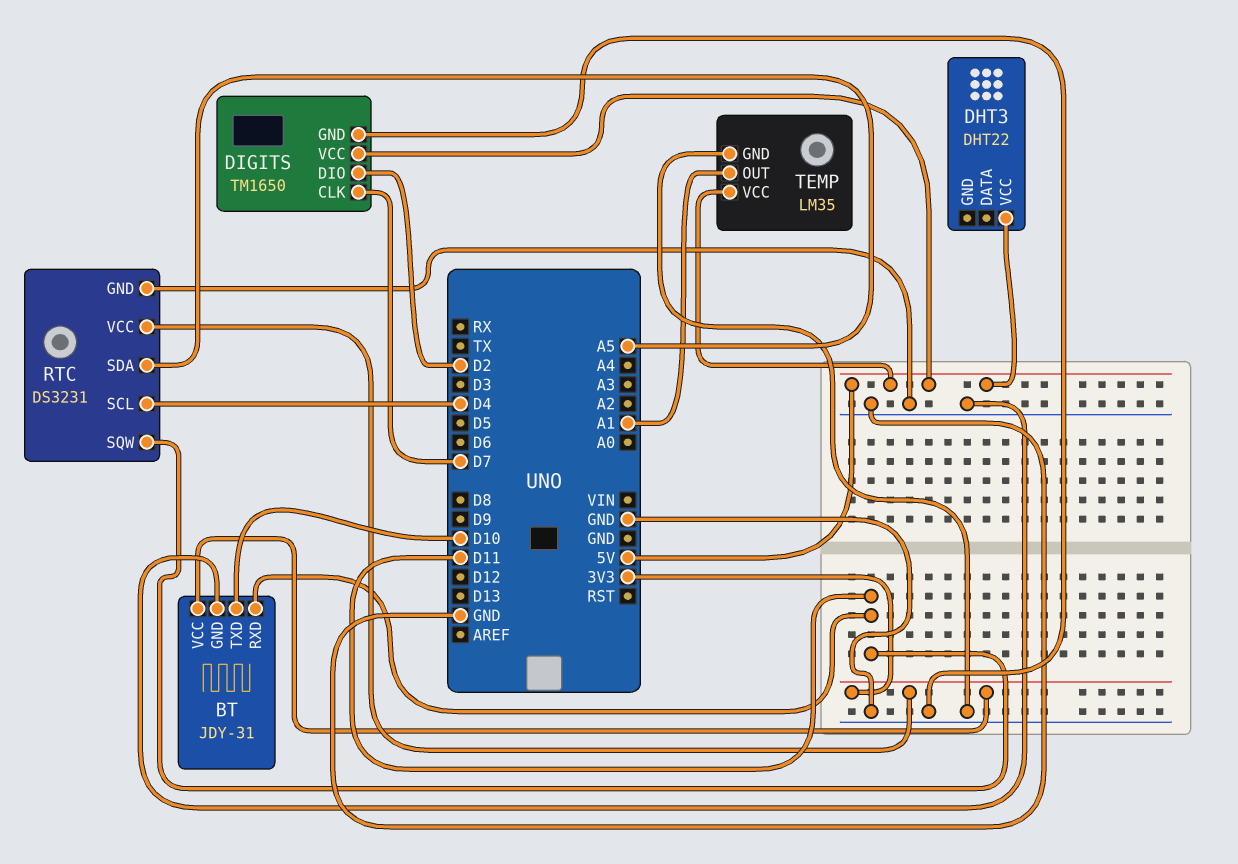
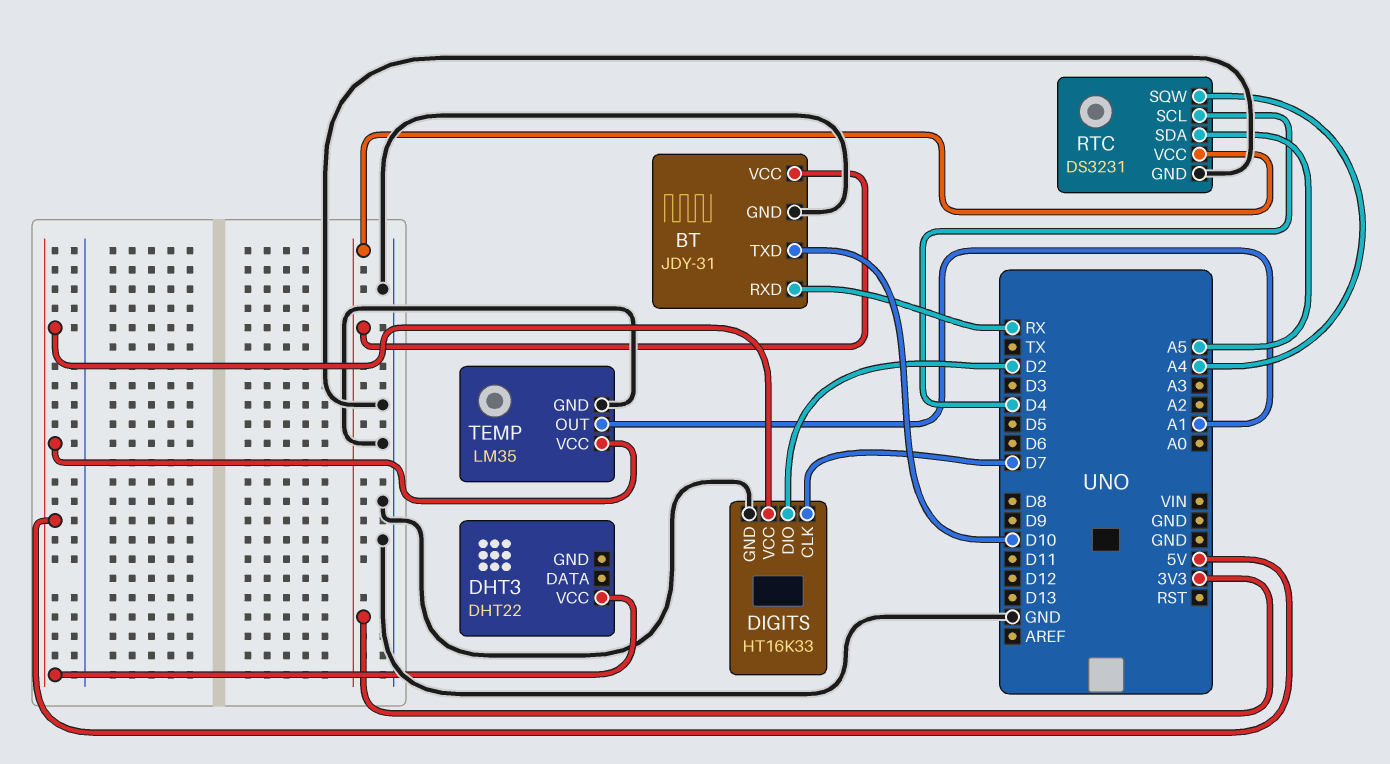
BT pin RXD: D11 -> RX
DIGITS: TM1650 -> HT16K33
RTC pin SQW: D11 -> A4

